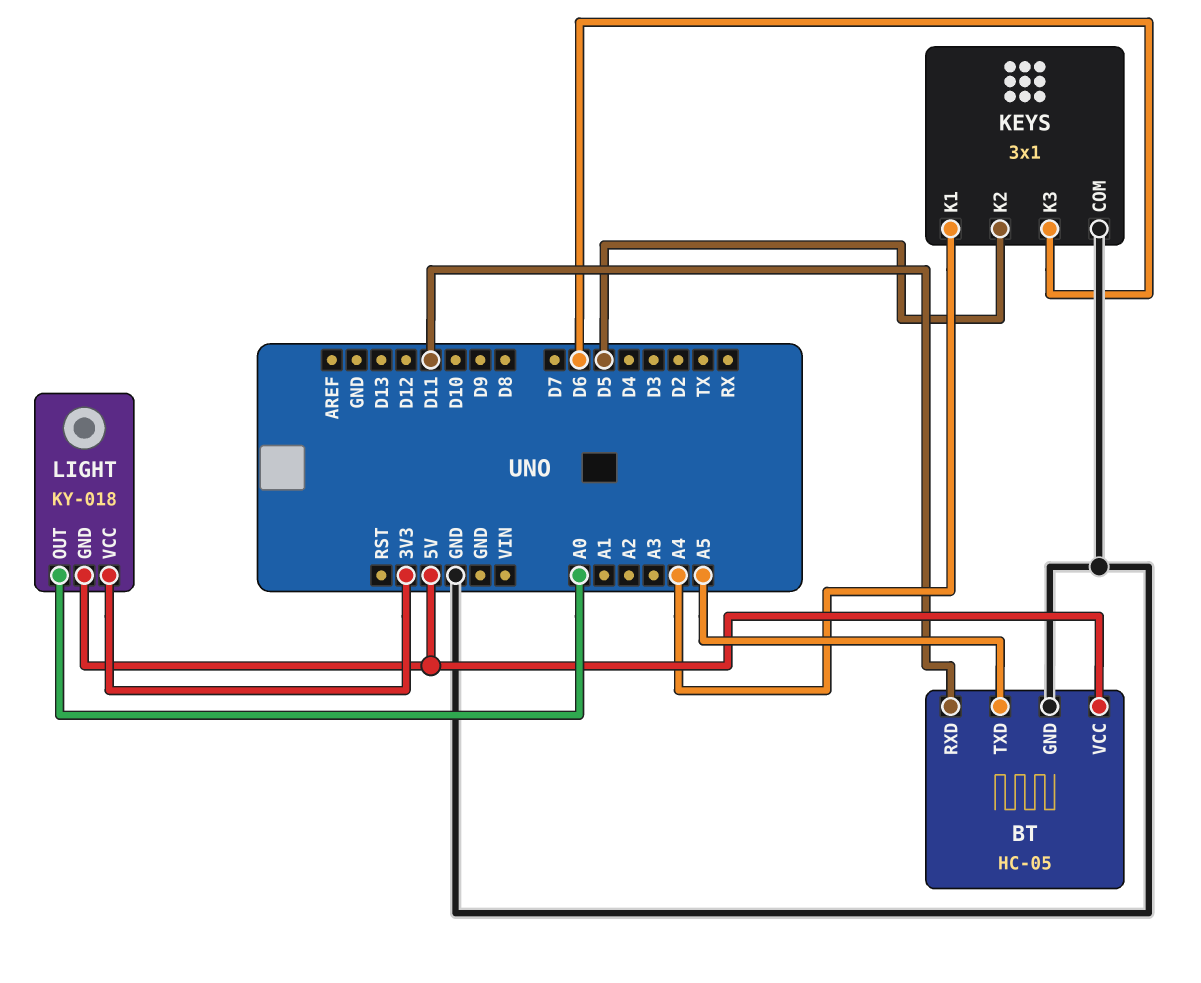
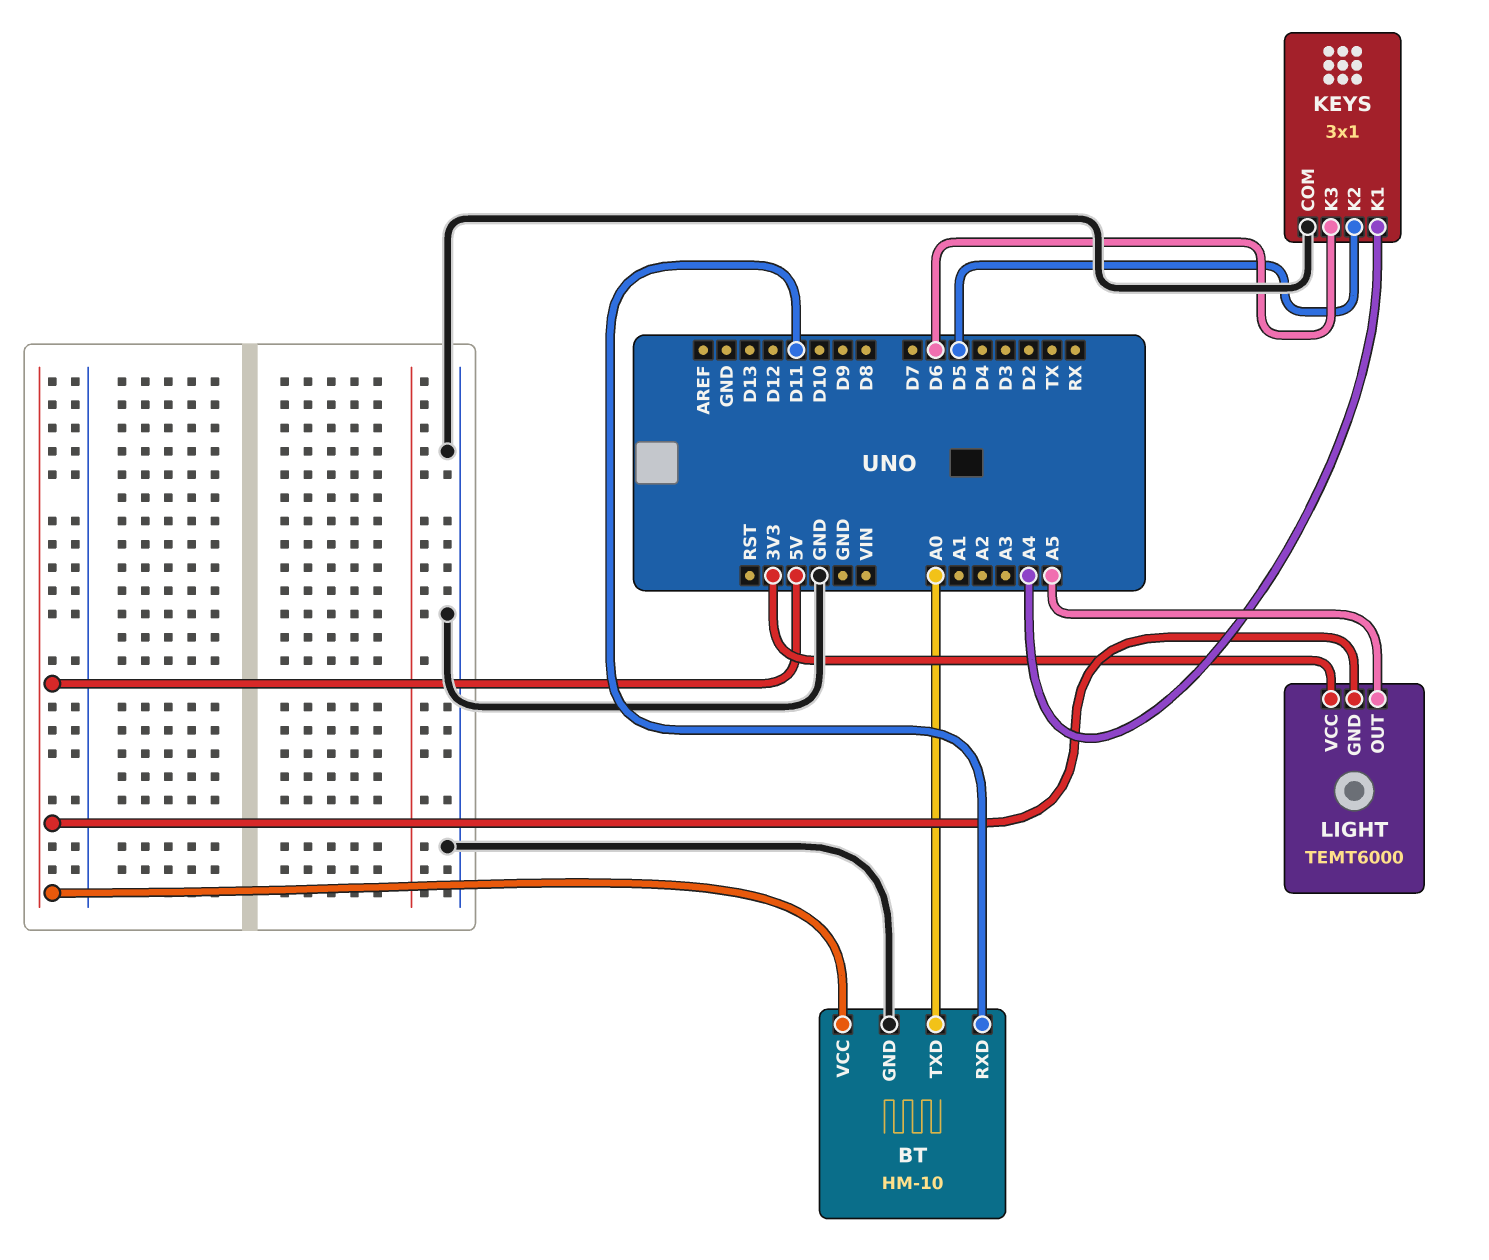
BT: HC-05 -> HM-10
BT pin TXD: A5 -> A0
LIGHT: KY-018 -> TEMT6000
LIGHT pin OUT: A0 -> A5

